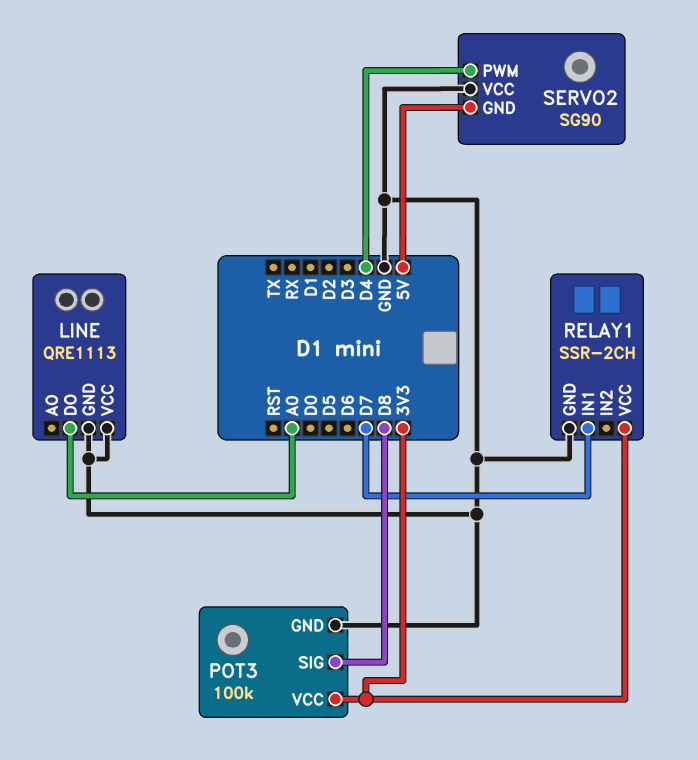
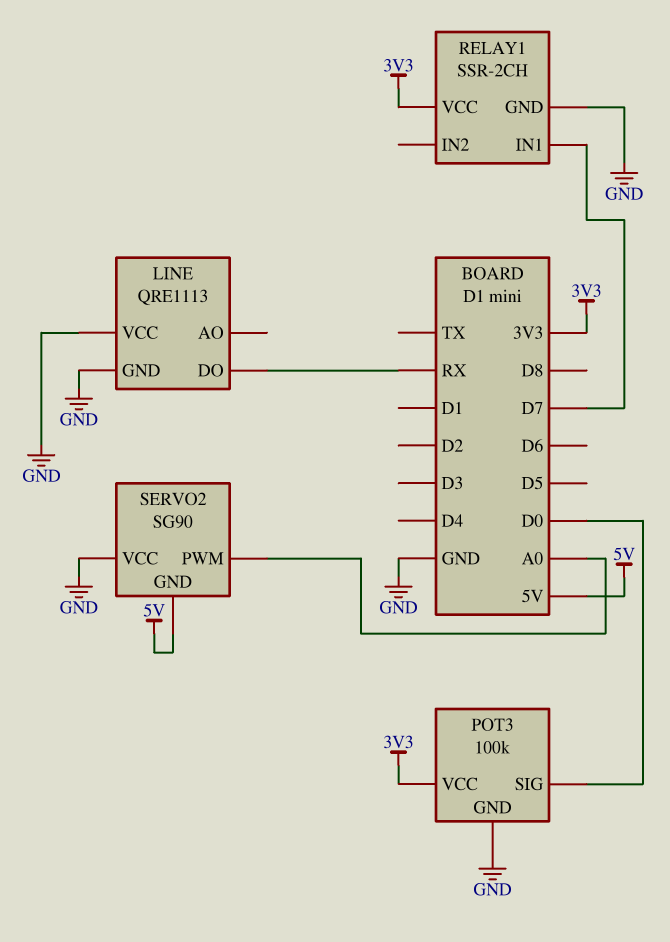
LINE pin DO: A0 -> RX
POT3 pin SIG: D8 -> D0
SERVO2 pin PWM: D4 -> A0

